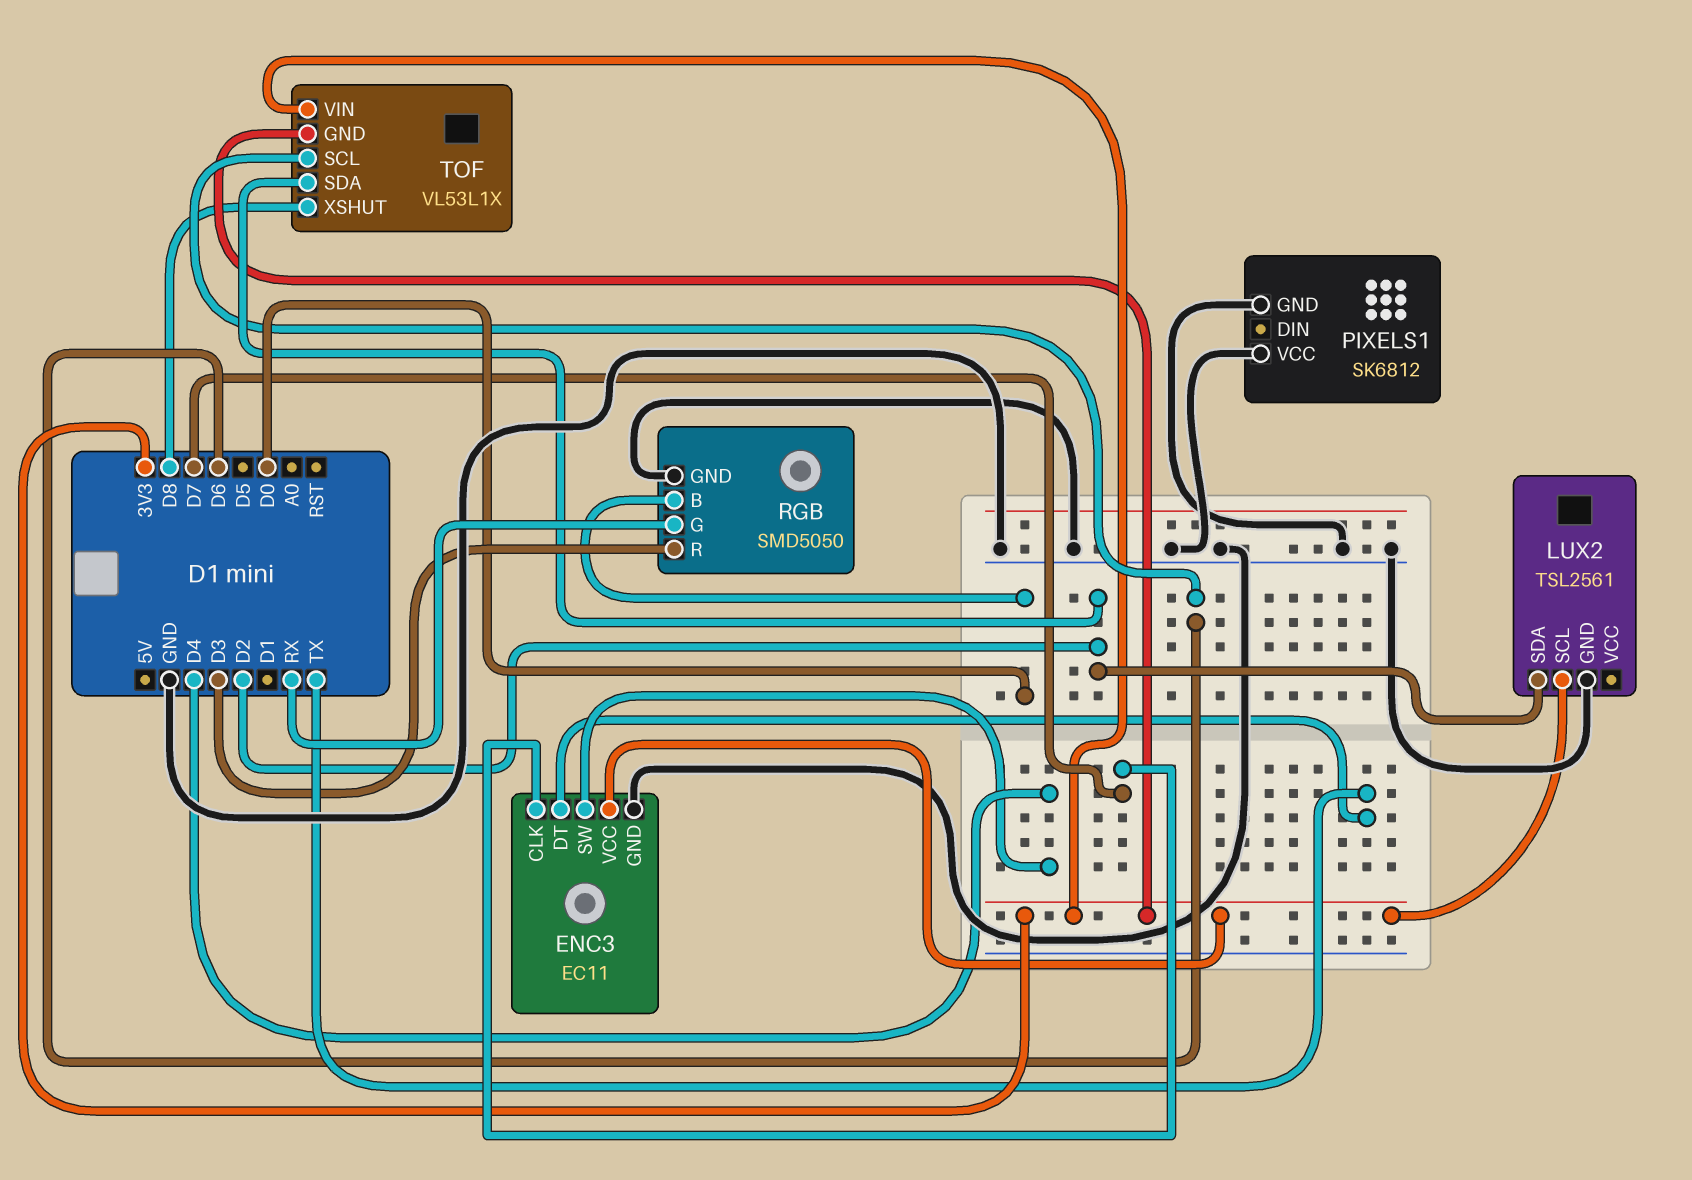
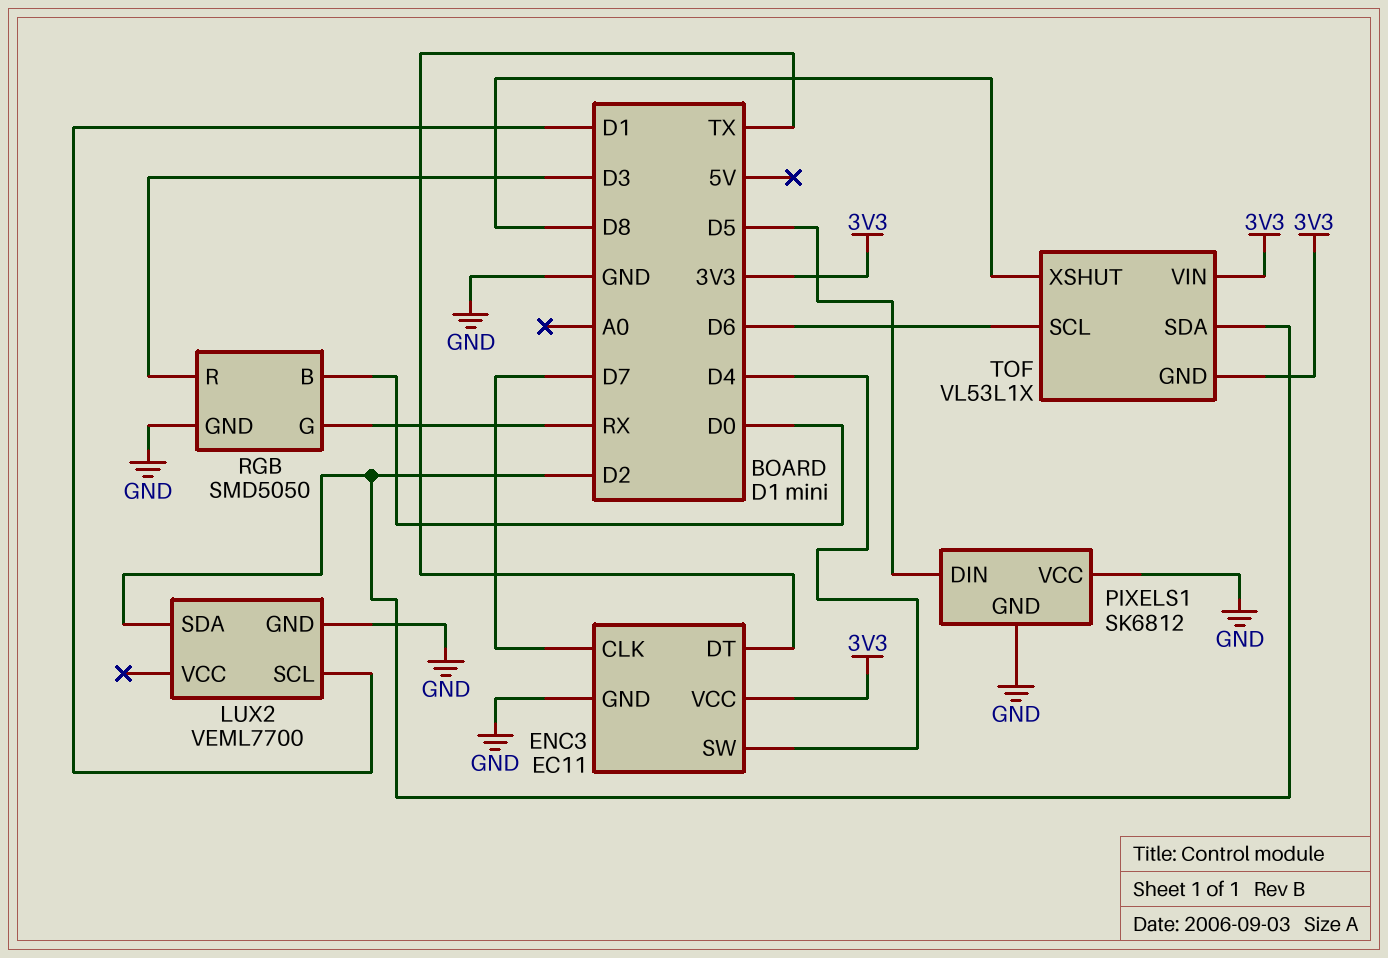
LUX2: TSL2561 -> VEML7700
LUX2 pin SCL: 3V3 -> D1
PIXELS1 pin DIN: none -> D5

